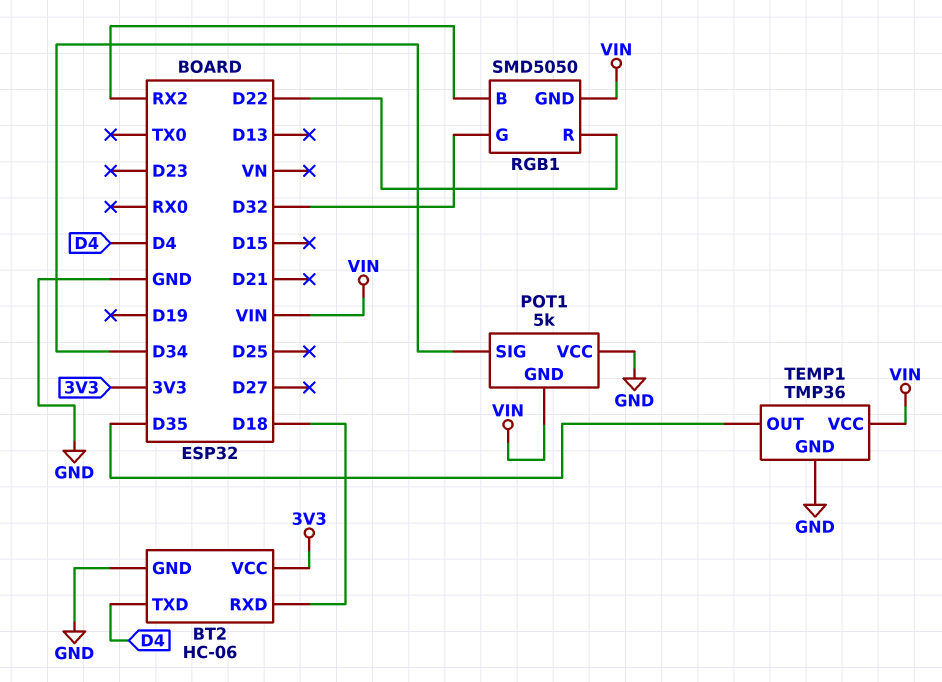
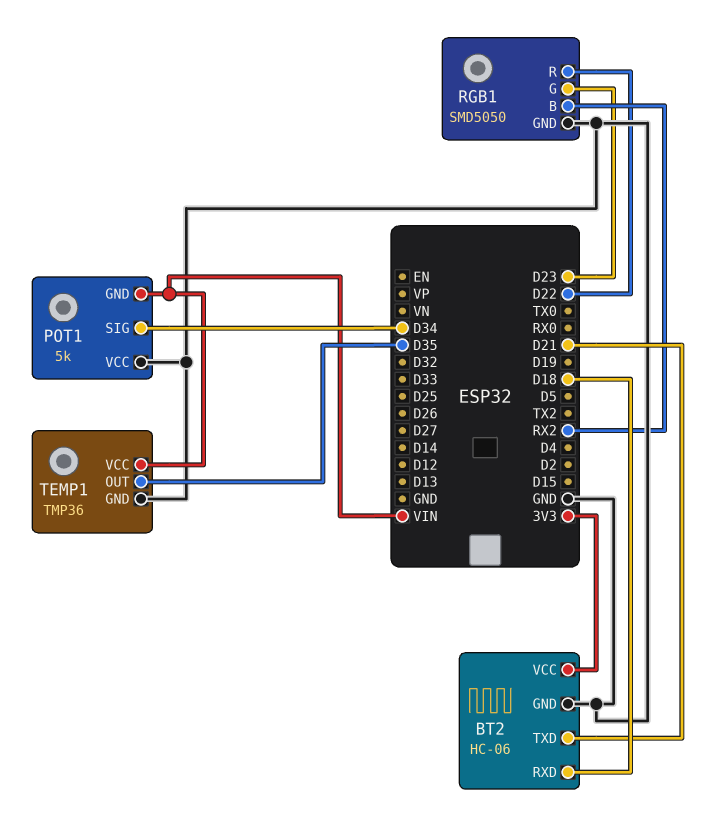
BT2 pin TXD: D4 -> D21
RGB1 pin G: D32 -> D23
RGB1 pin GND: VIN -> GND

